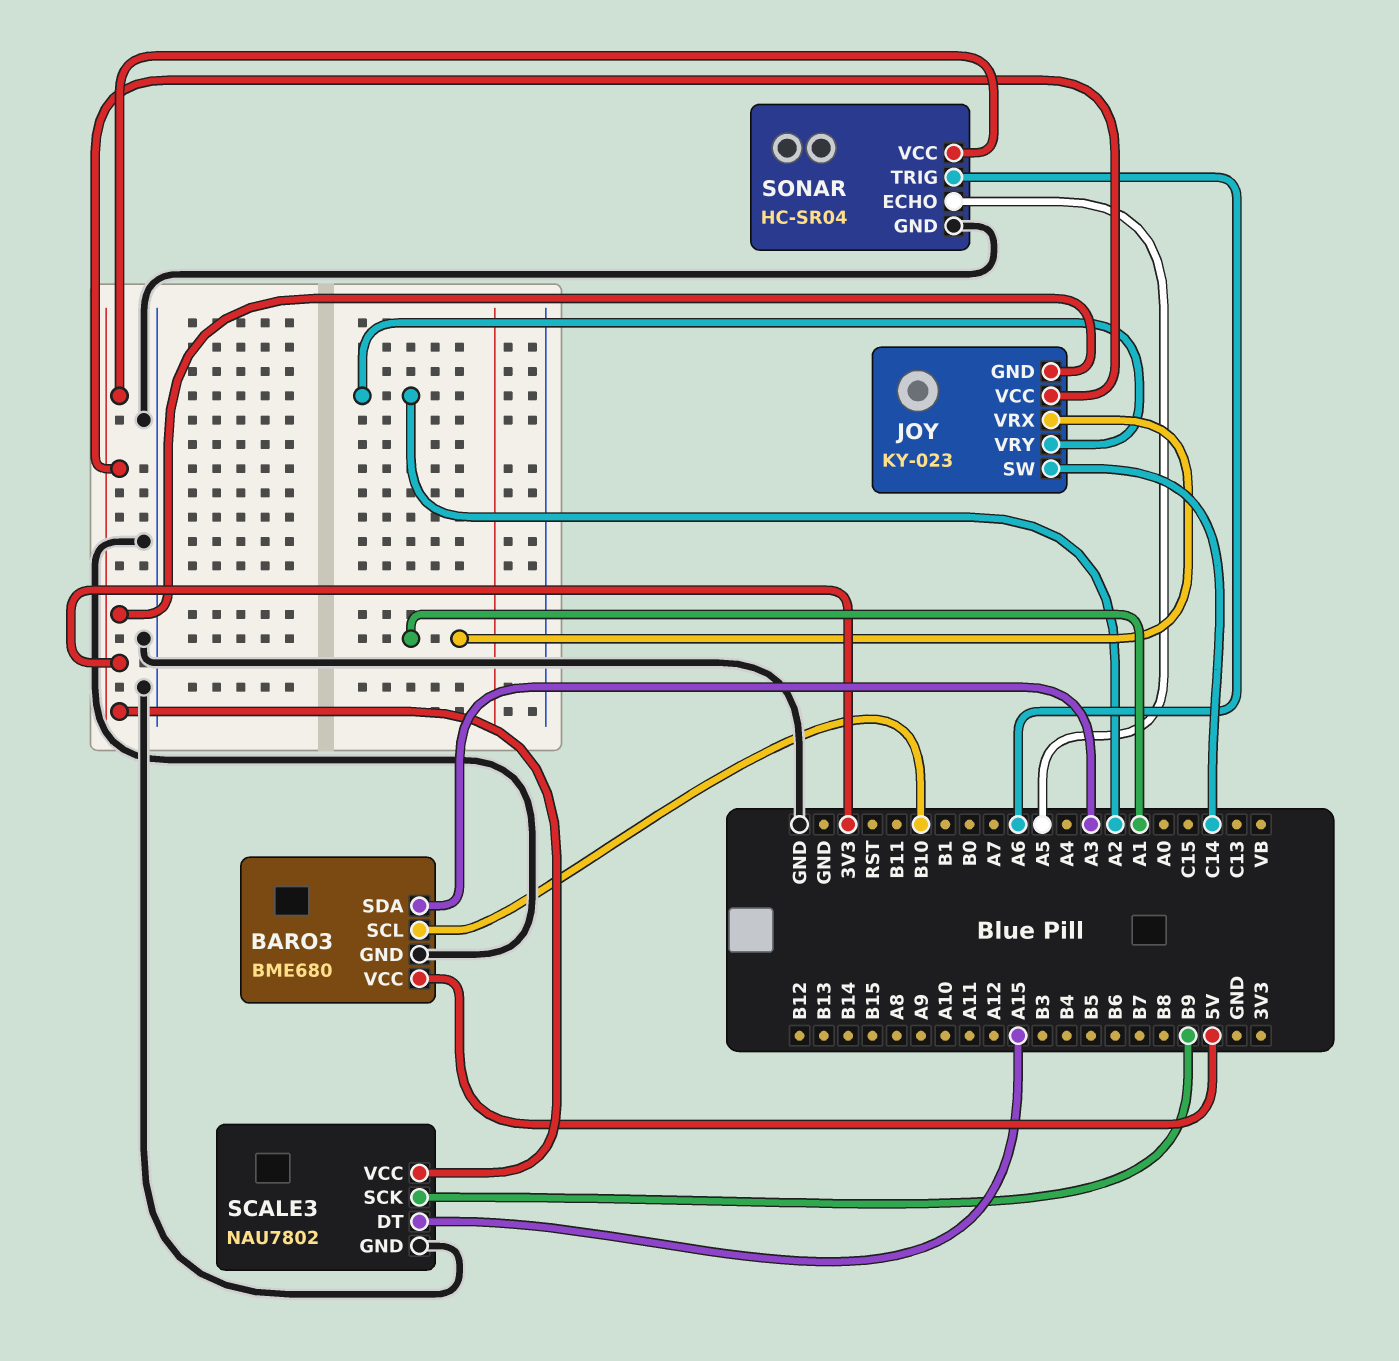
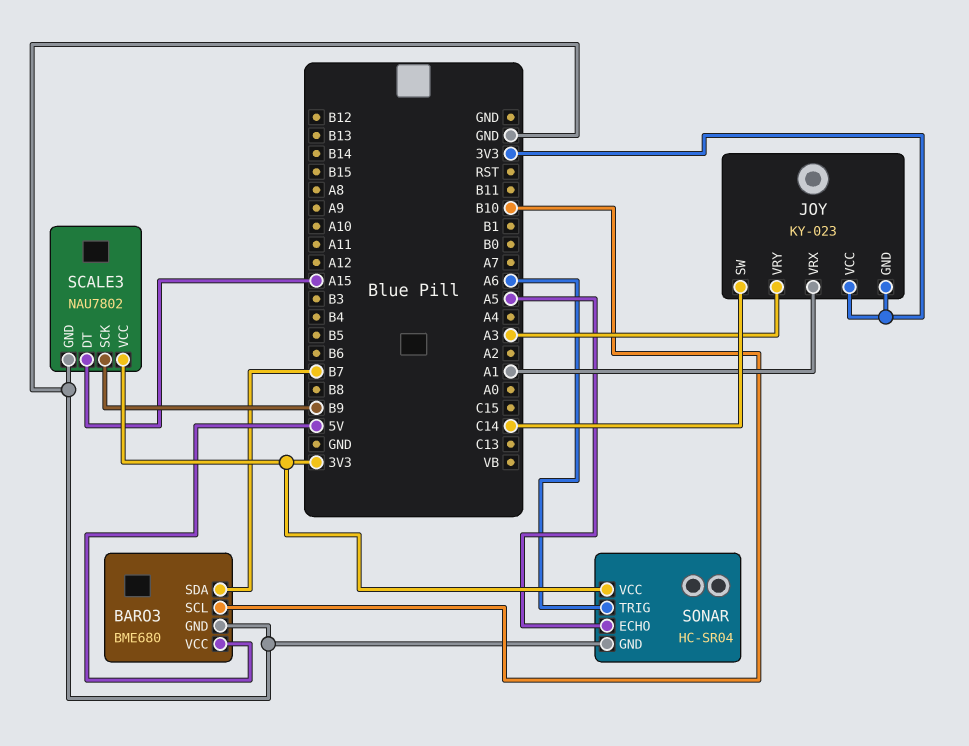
BARO3 pin SDA: A3 -> B7
JOY pin VRY: A2 -> A3

